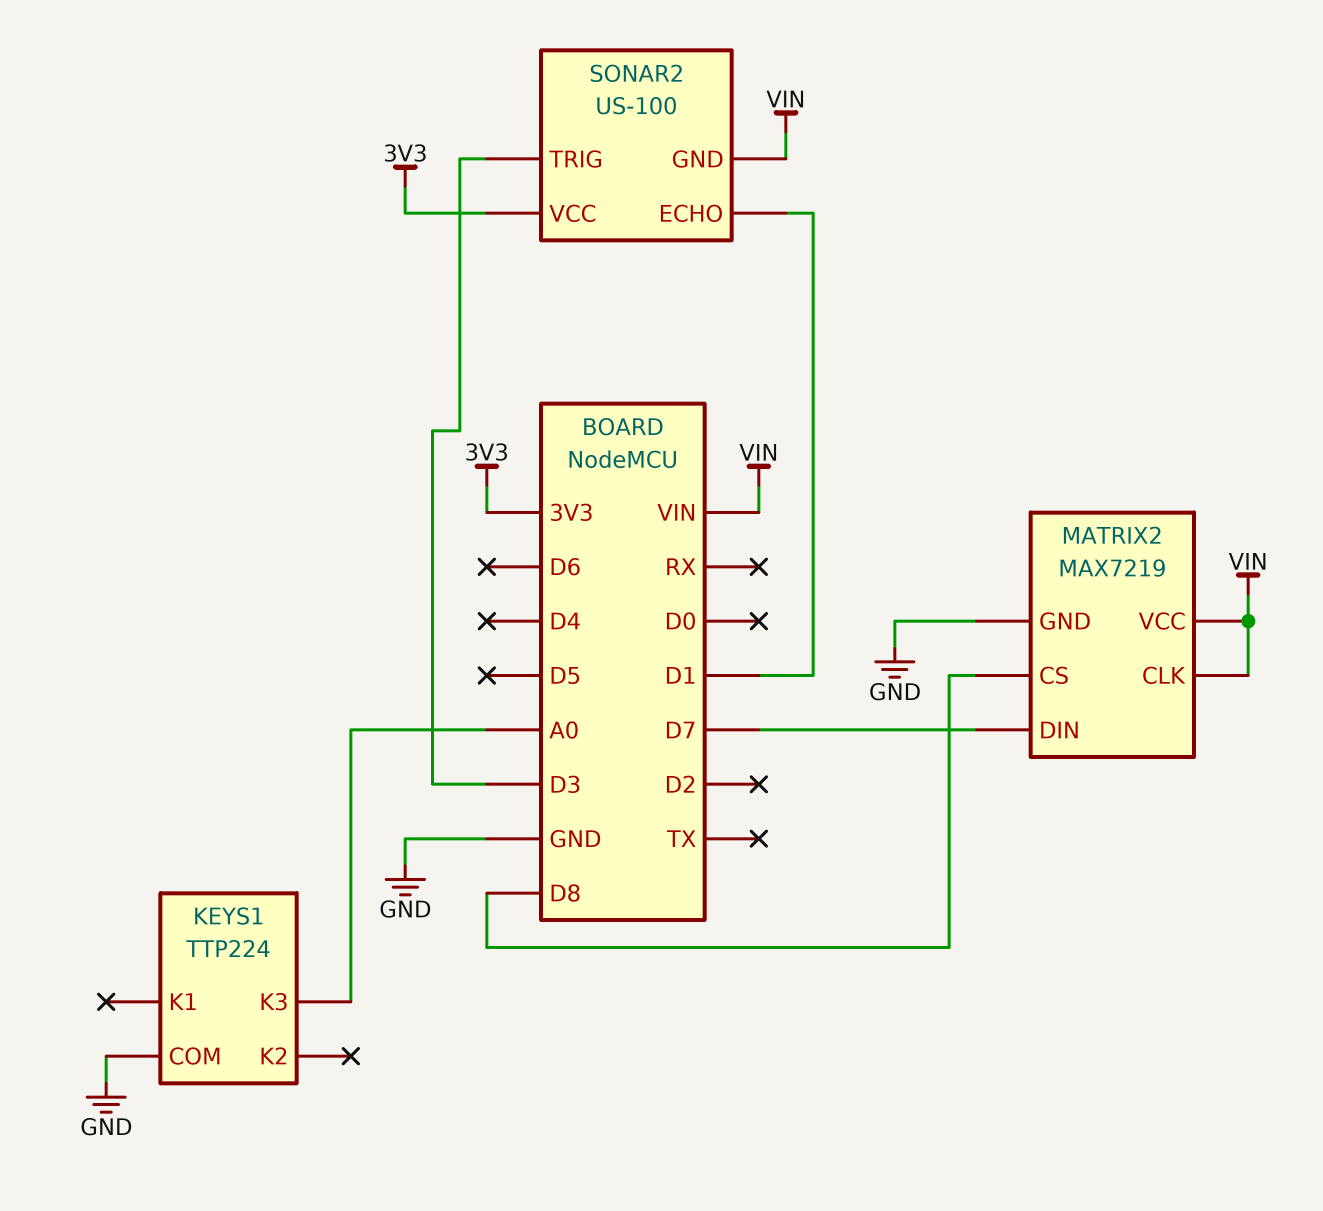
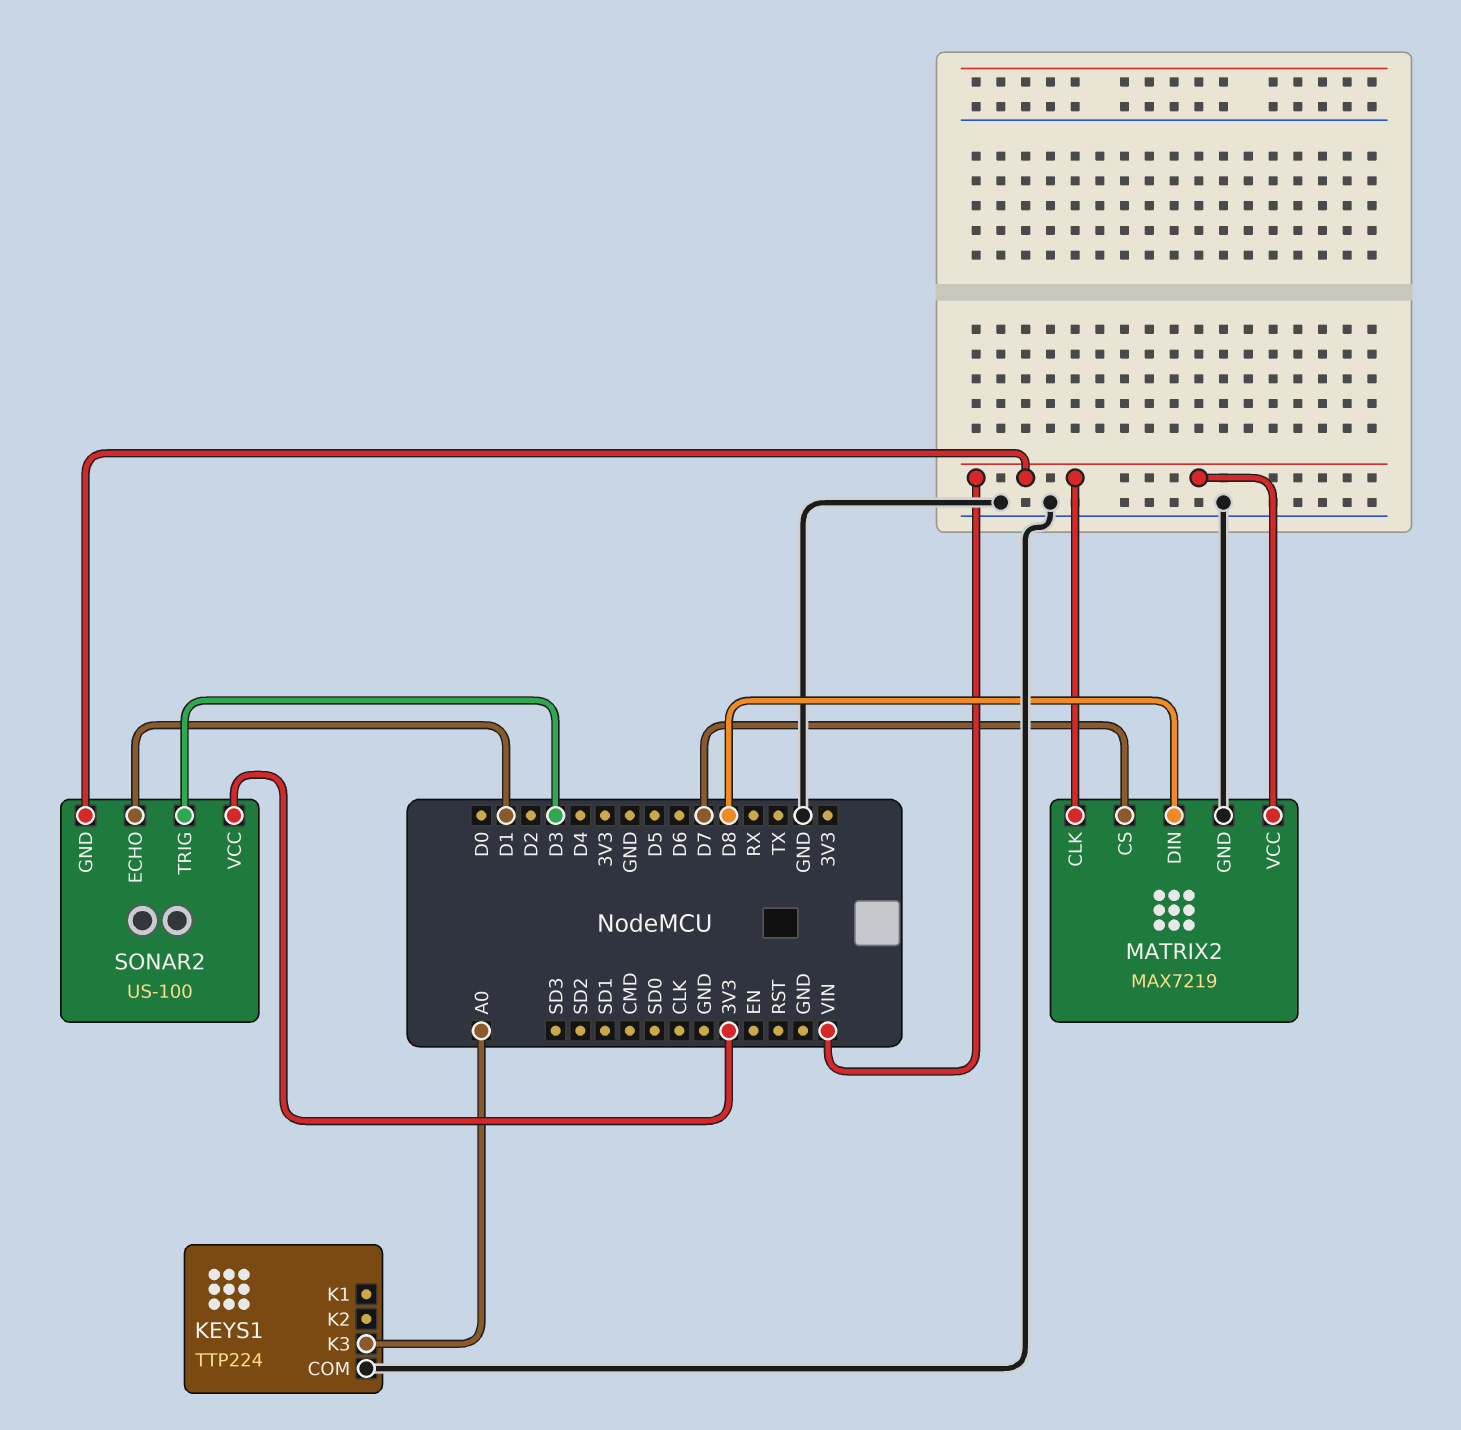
MATRIX2 pin CS: D8 -> D7
MATRIX2 pin DIN: D7 -> D8

